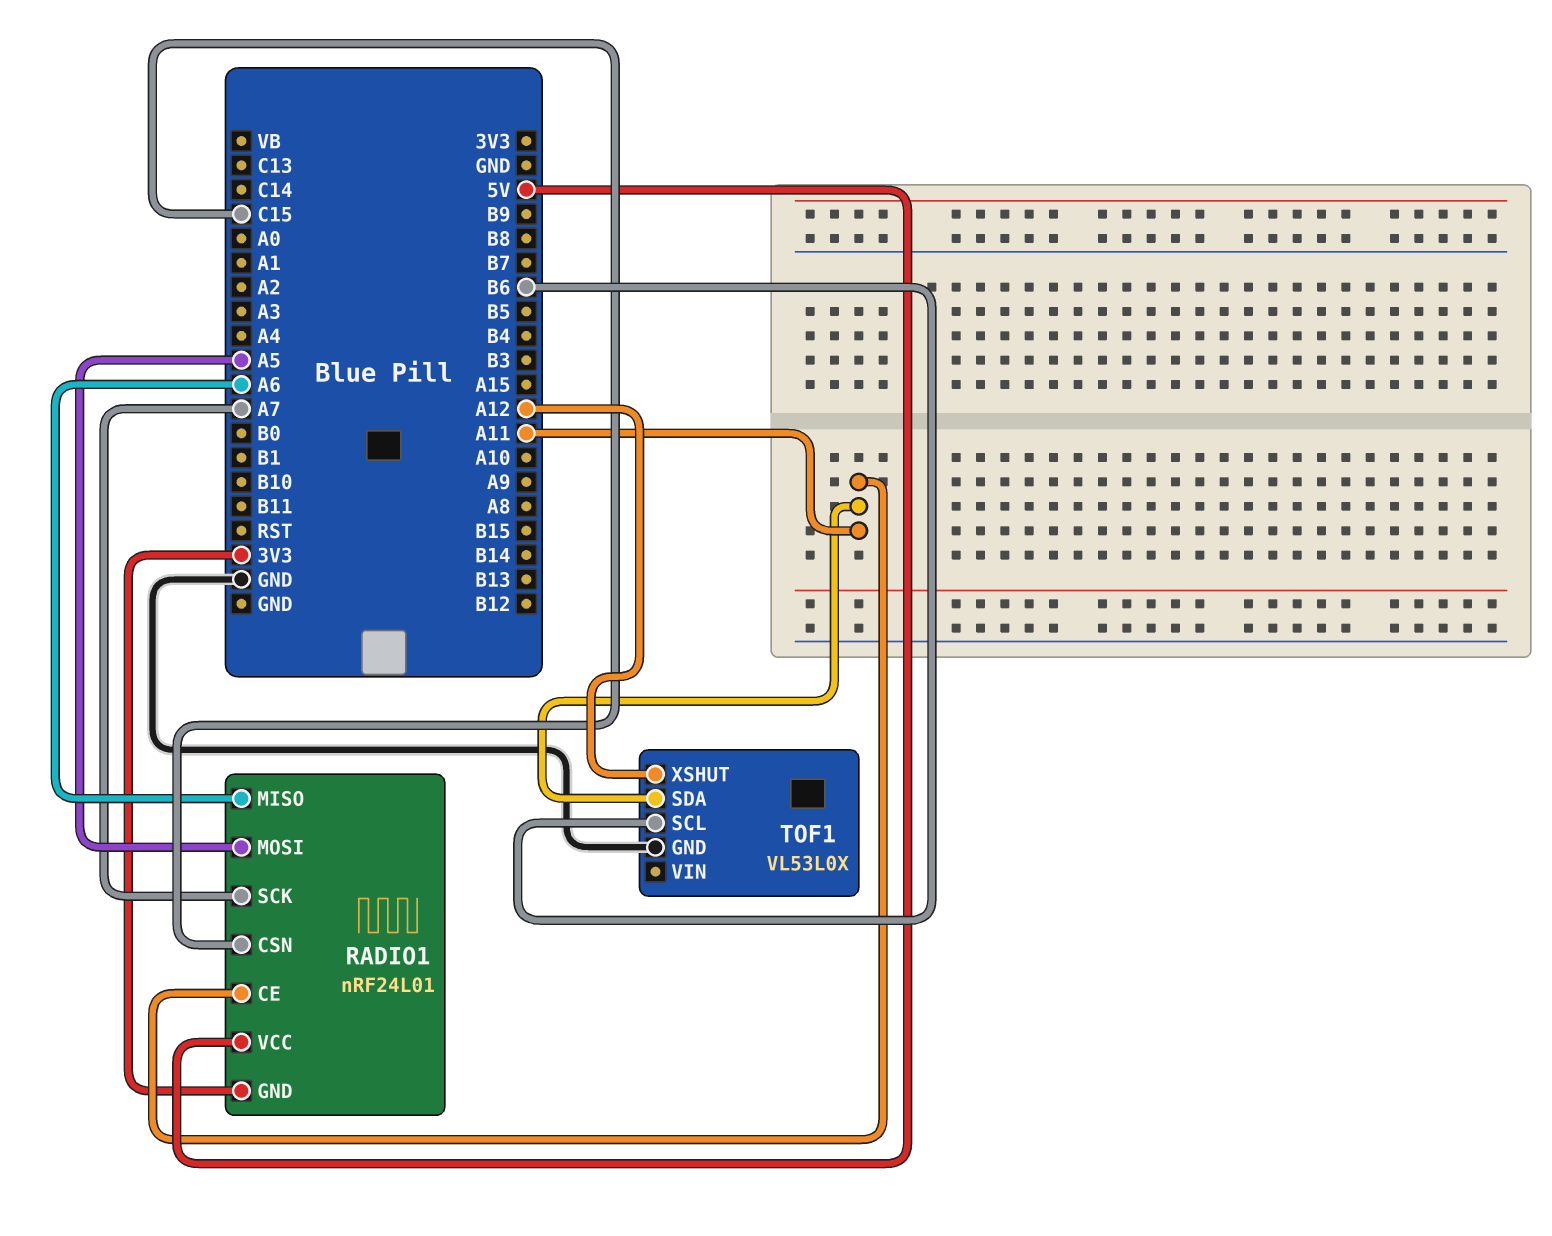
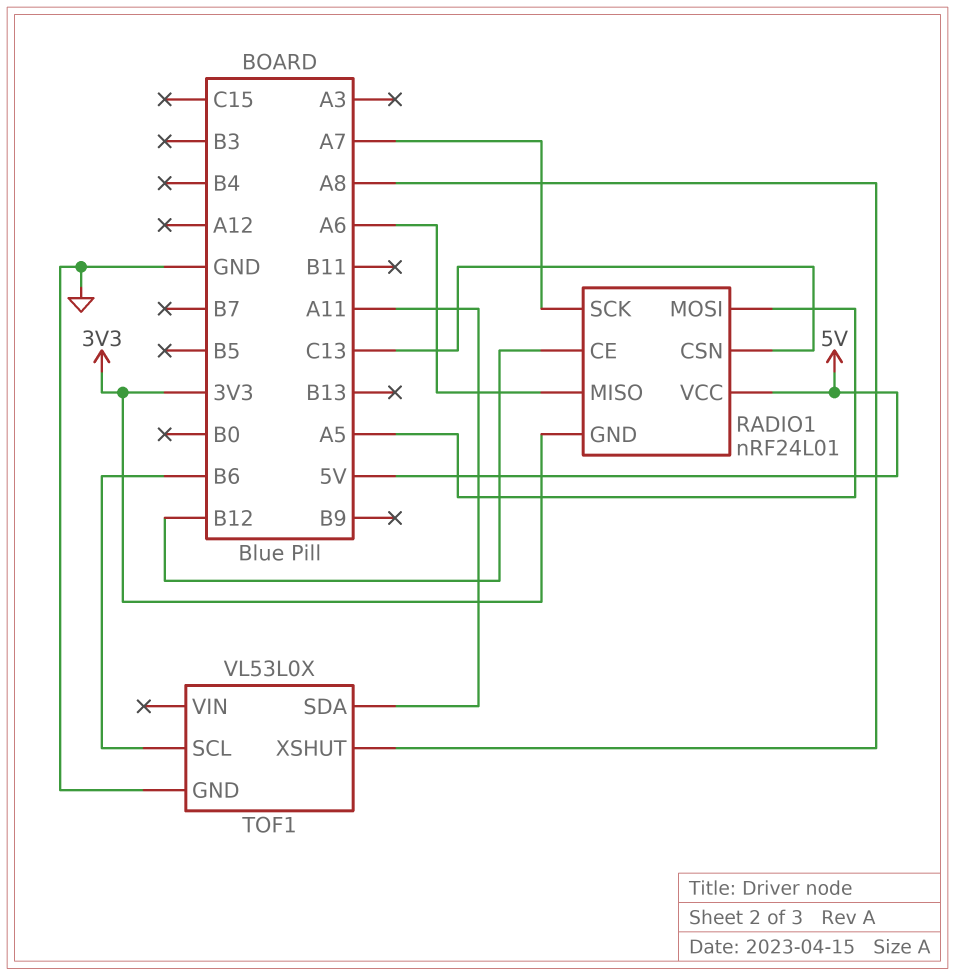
RADIO1 pin CE: A11 -> B12
RADIO1 pin CSN: C15 -> C13
TOF1 pin XSHUT: A12 -> A8

